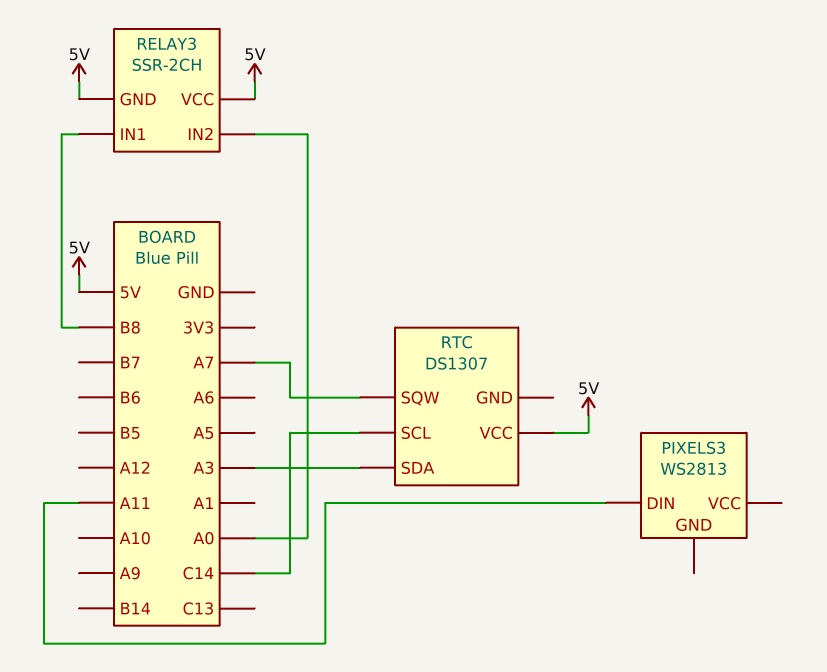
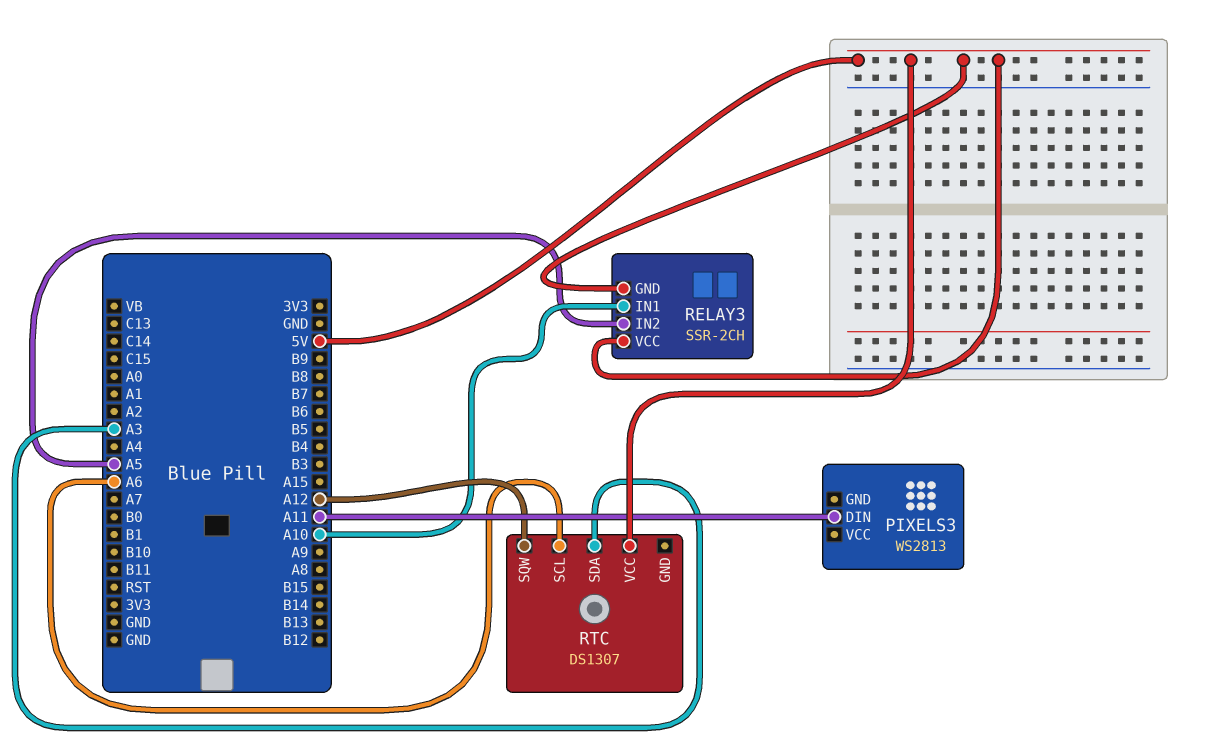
RELAY3 pin IN1: B8 -> A10
RELAY3 pin IN2: A0 -> A5
RTC pin SCL: C14 -> A6
RTC pin SQW: A7 -> A12

